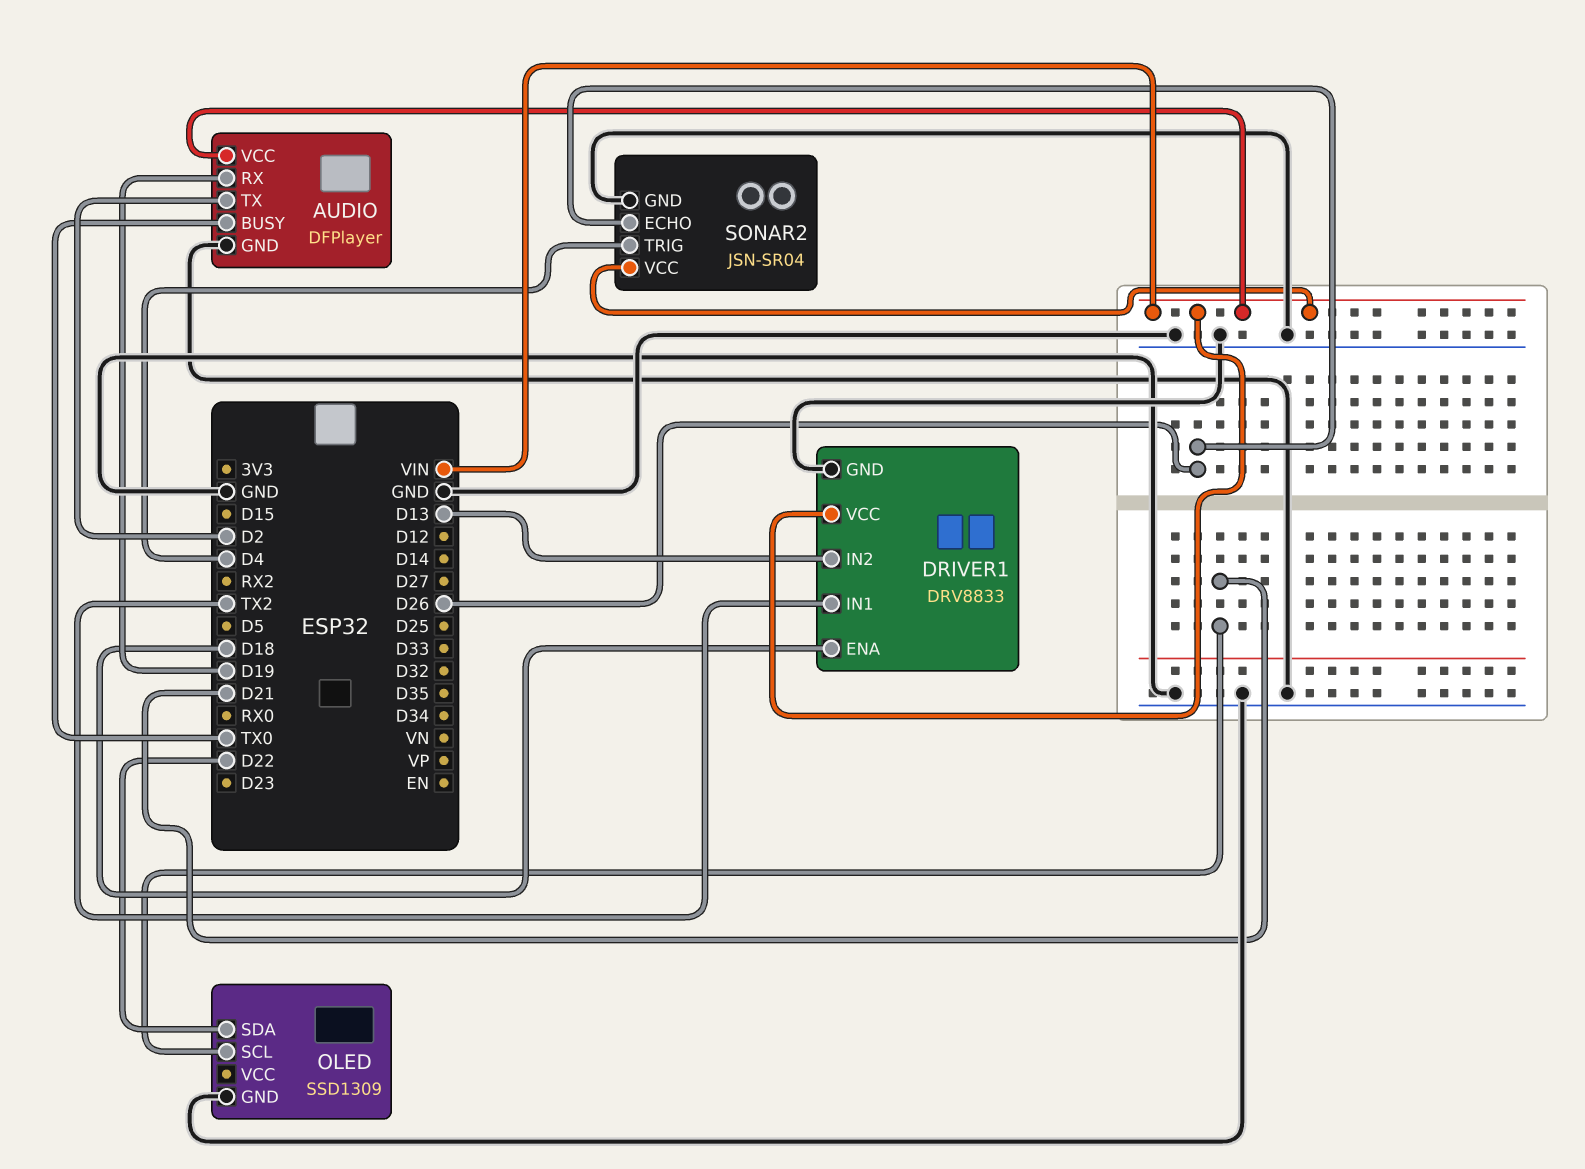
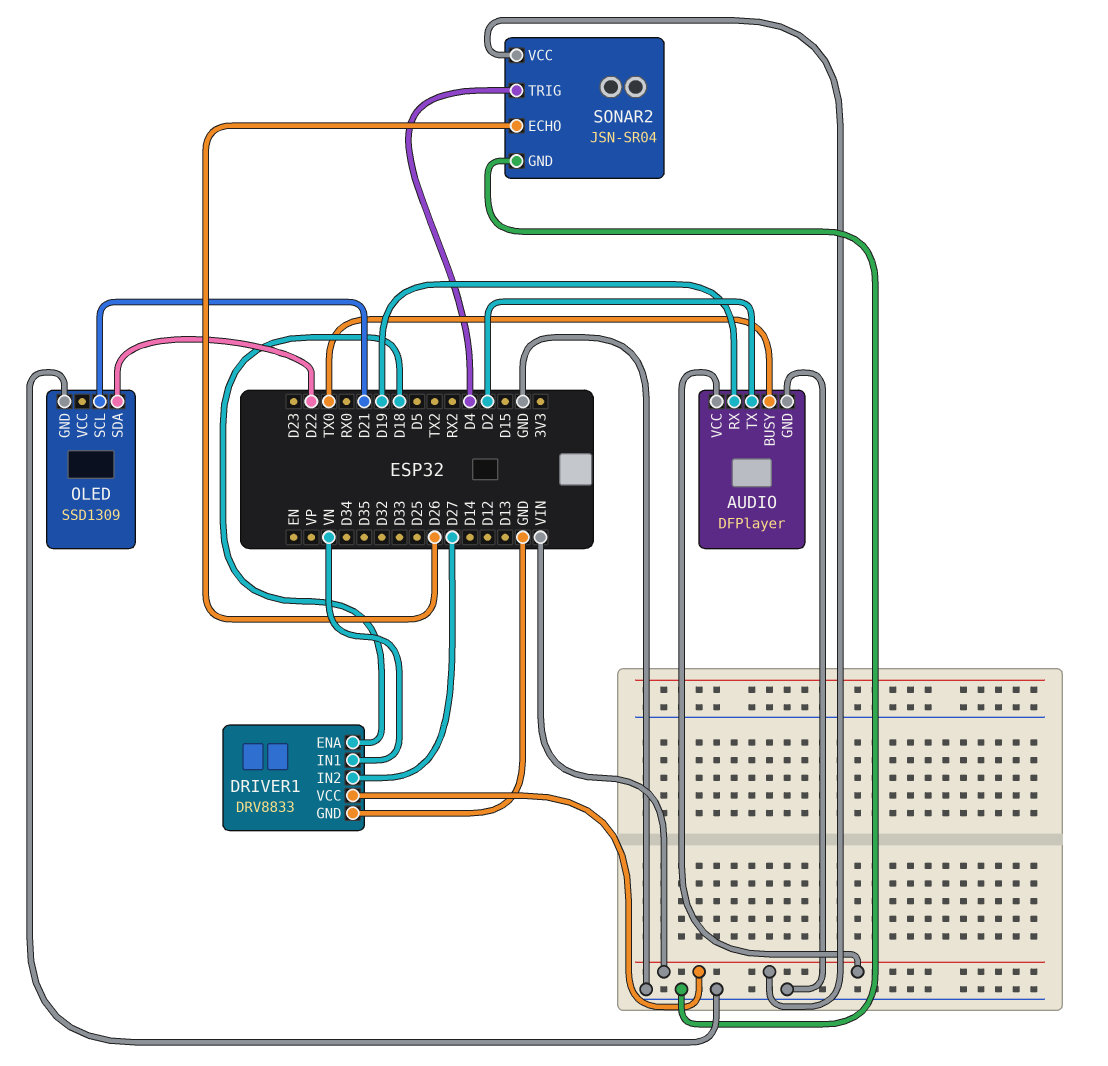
DRIVER1 pin IN1: TX2 -> VN
DRIVER1 pin IN2: D13 -> D27

